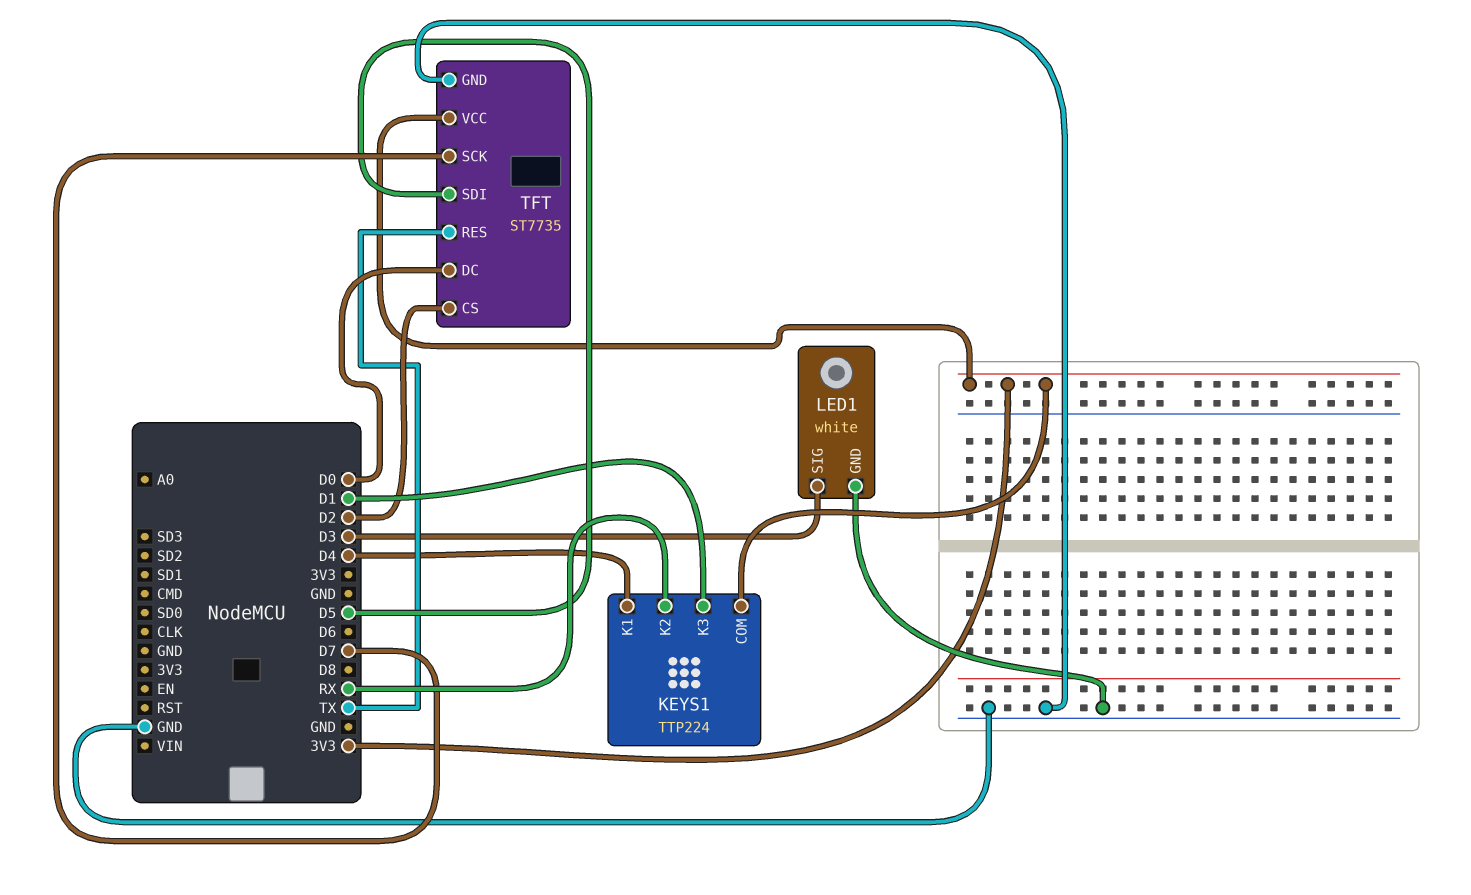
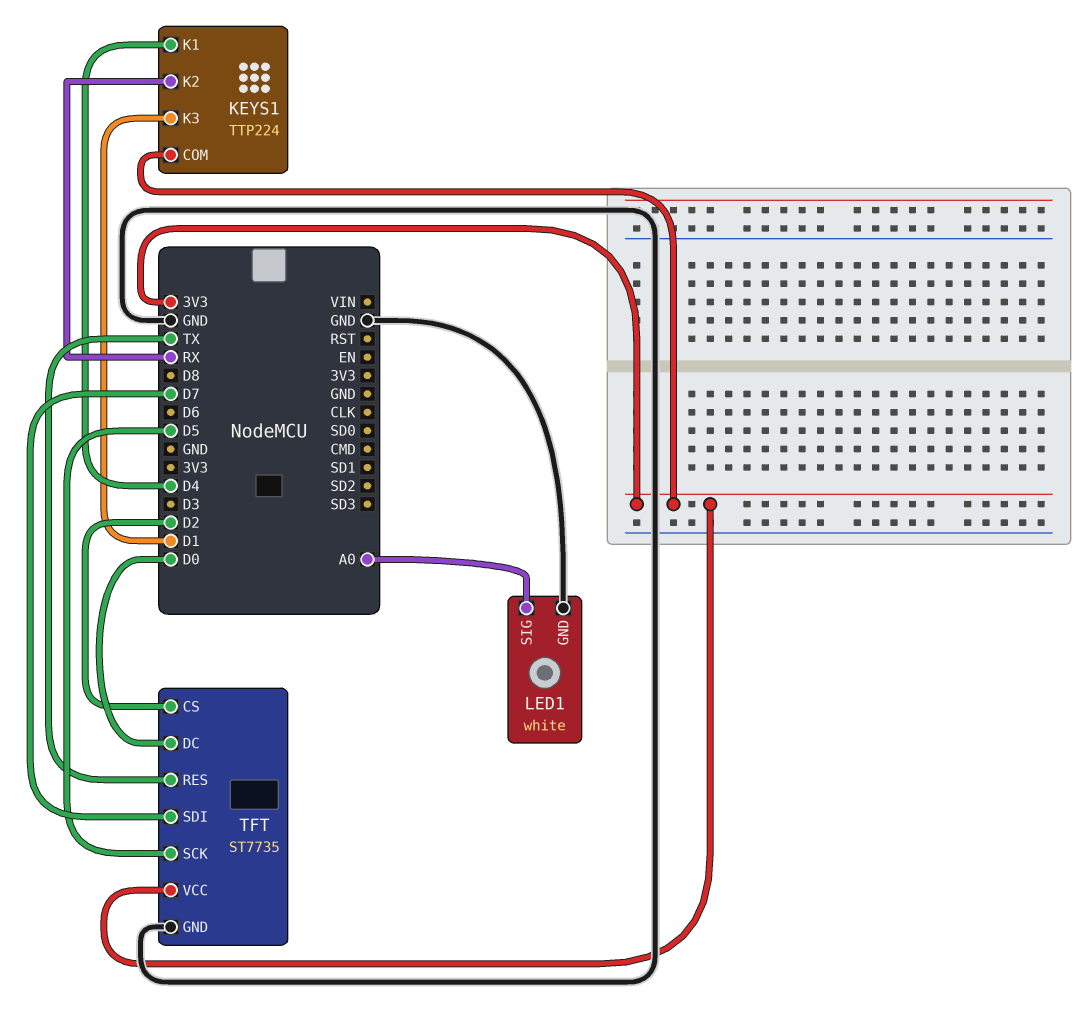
LED1 pin SIG: D3 -> A0
TFT pin SCK: D7 -> D5
TFT pin SDI: D5 -> D7

